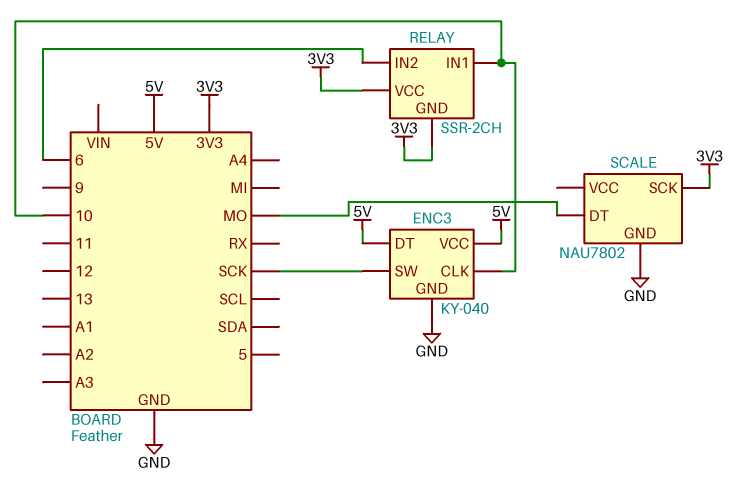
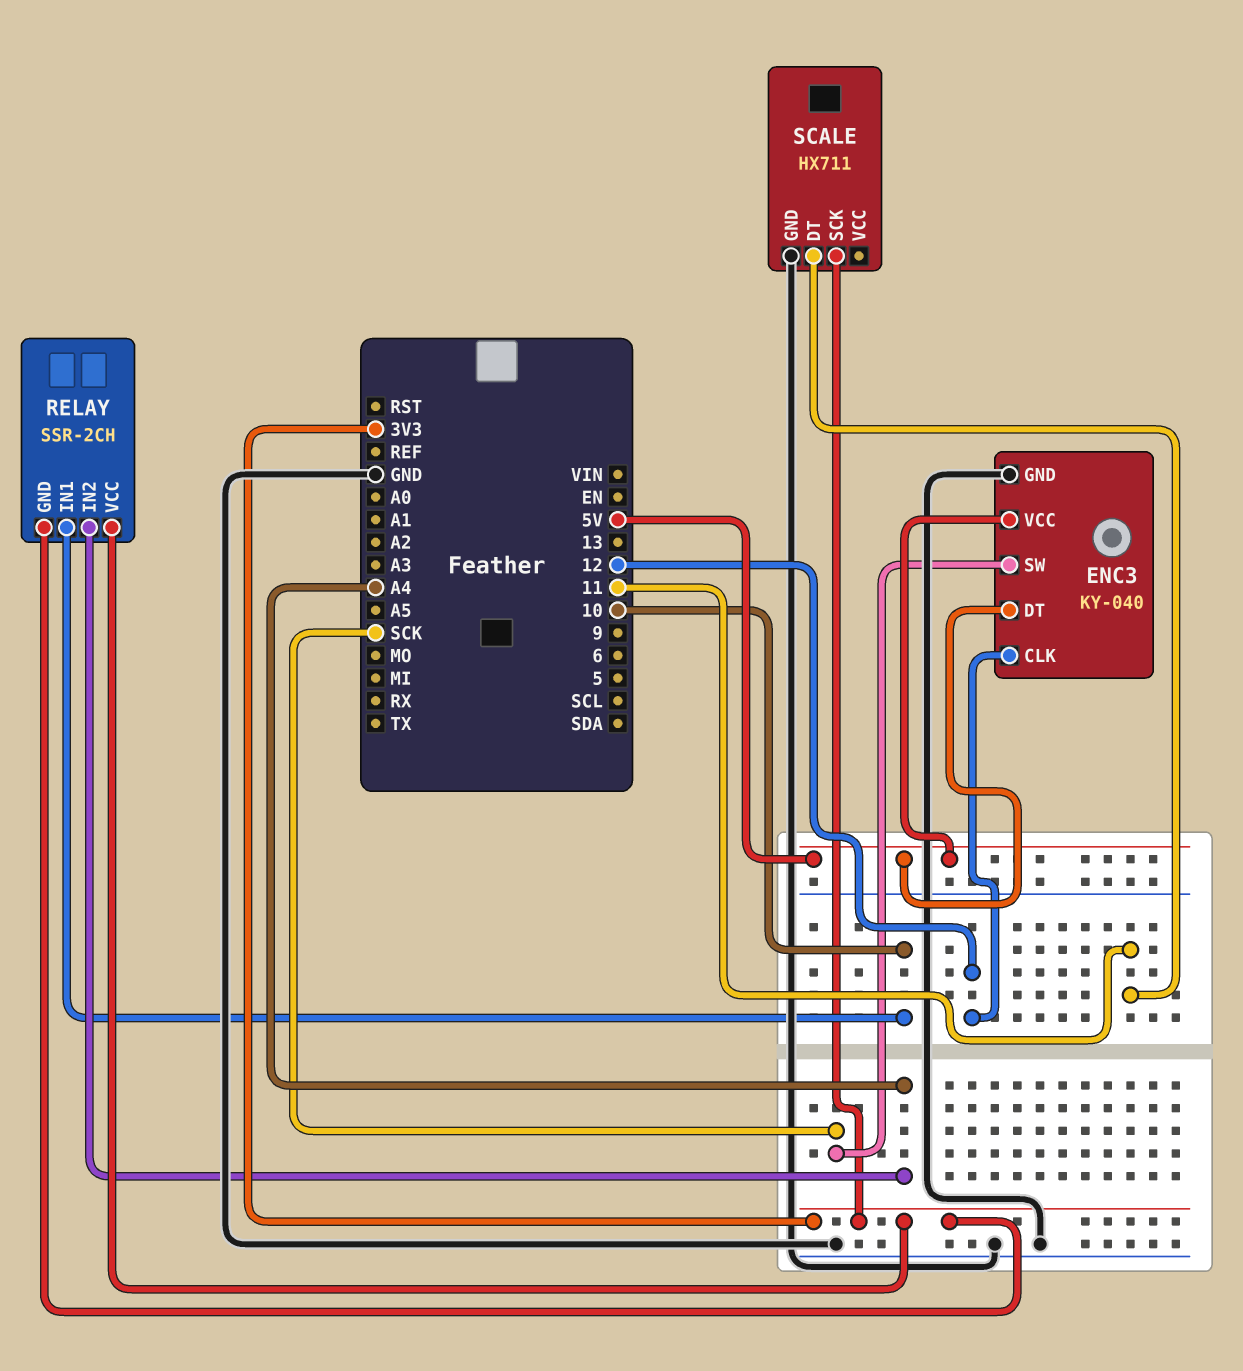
ENC3 pin CLK: 10 -> 12
RELAY pin IN2: 6 -> A4
SCALE: NAU7802 -> HX711
SCALE pin DT: MO -> 11

